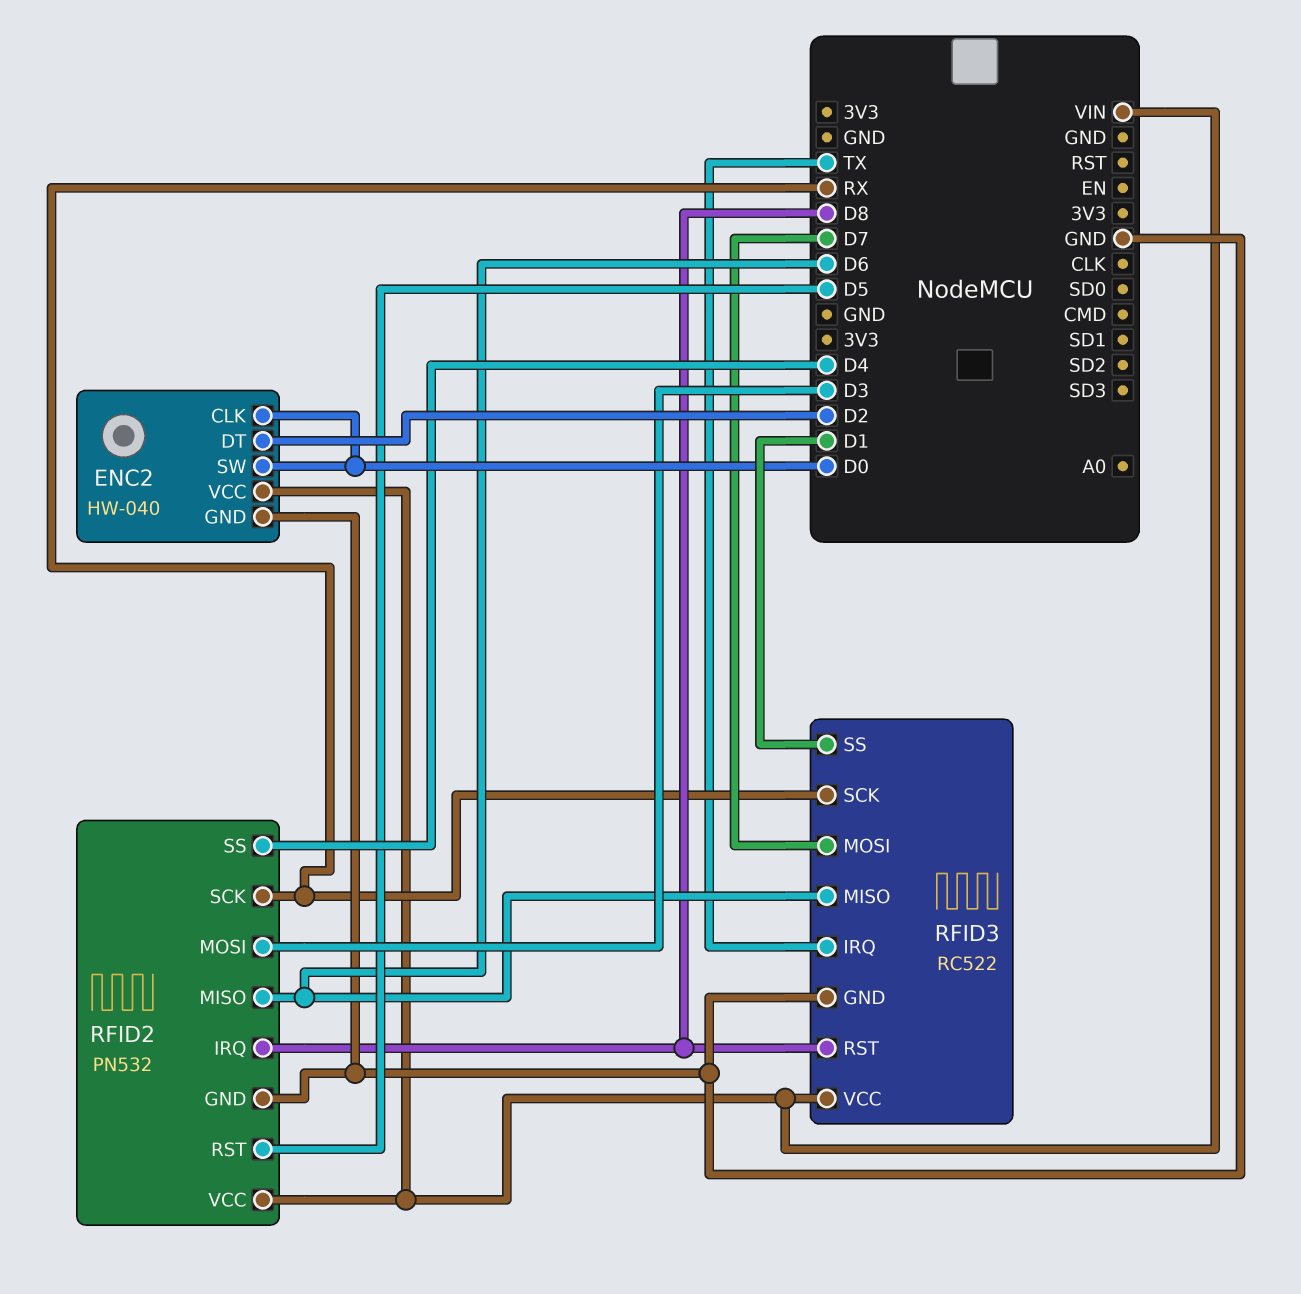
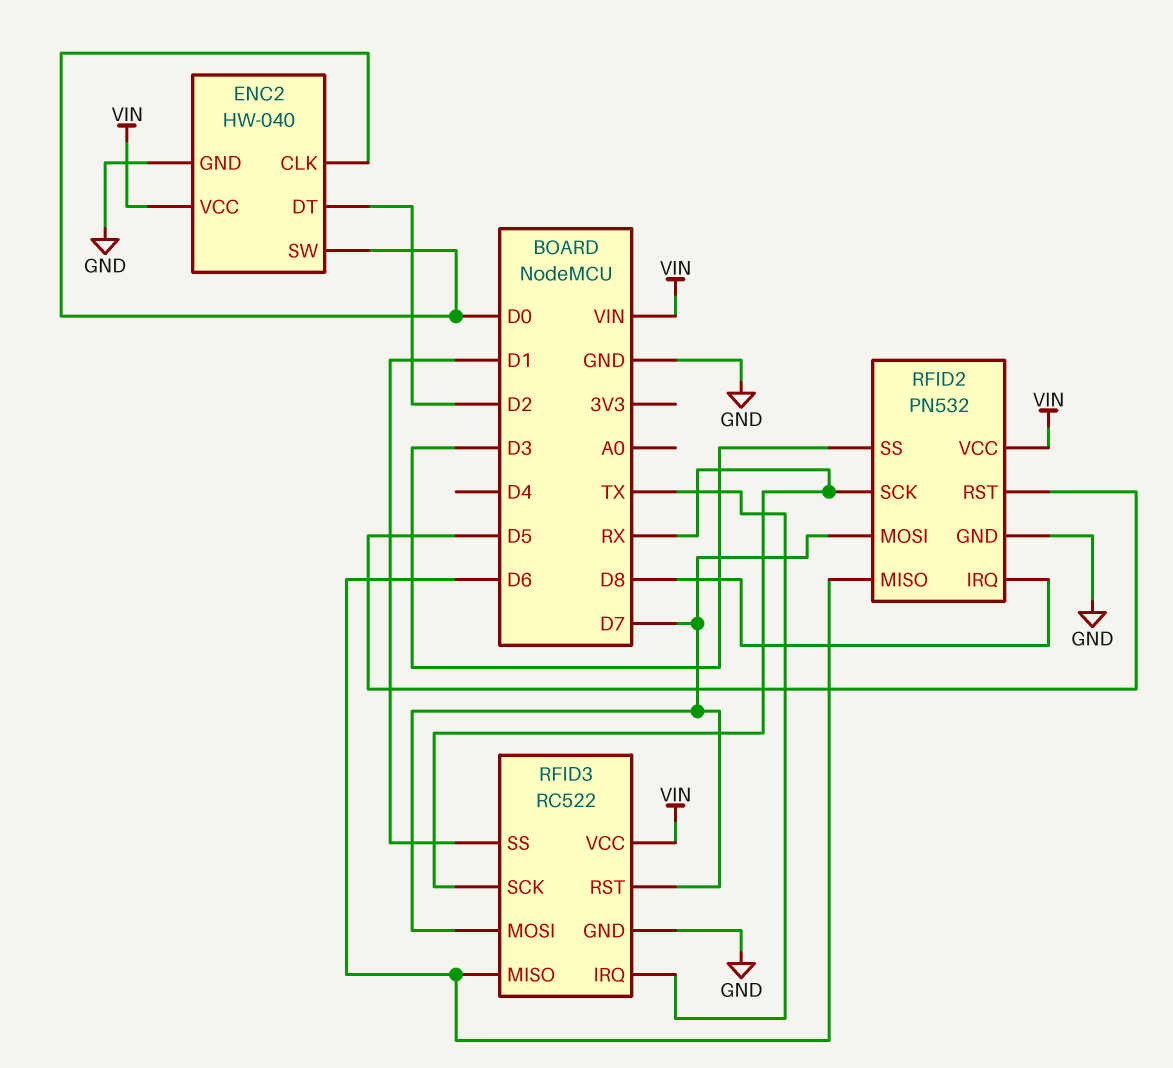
RFID2 pin MOSI: D3 -> D7
RFID2 pin SS: D4 -> D3
RFID3 pin RST: D8 -> D7

